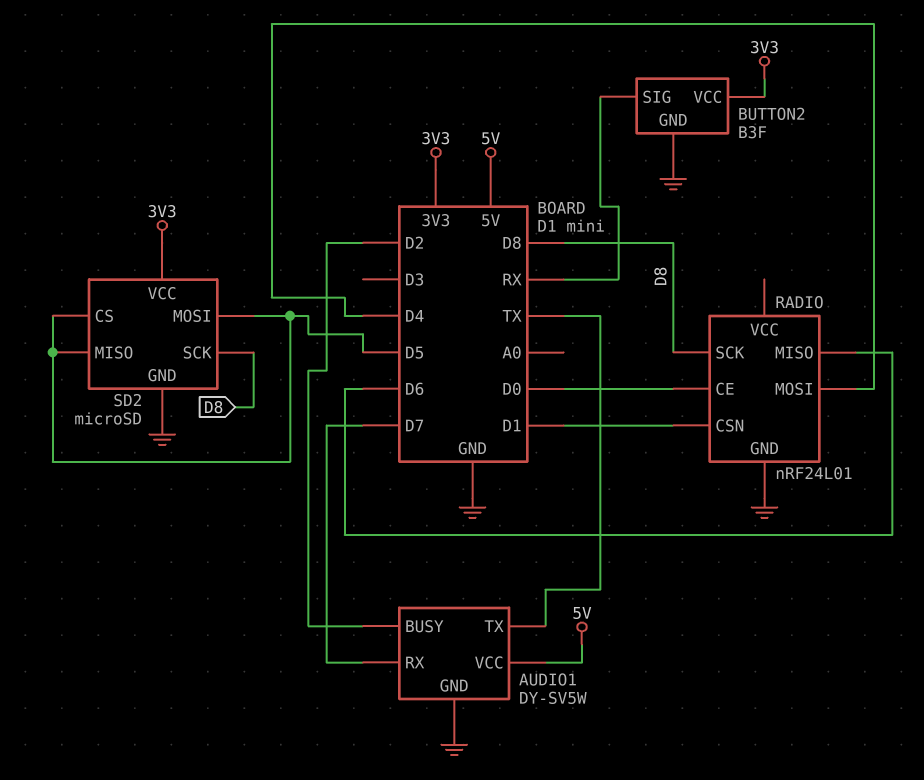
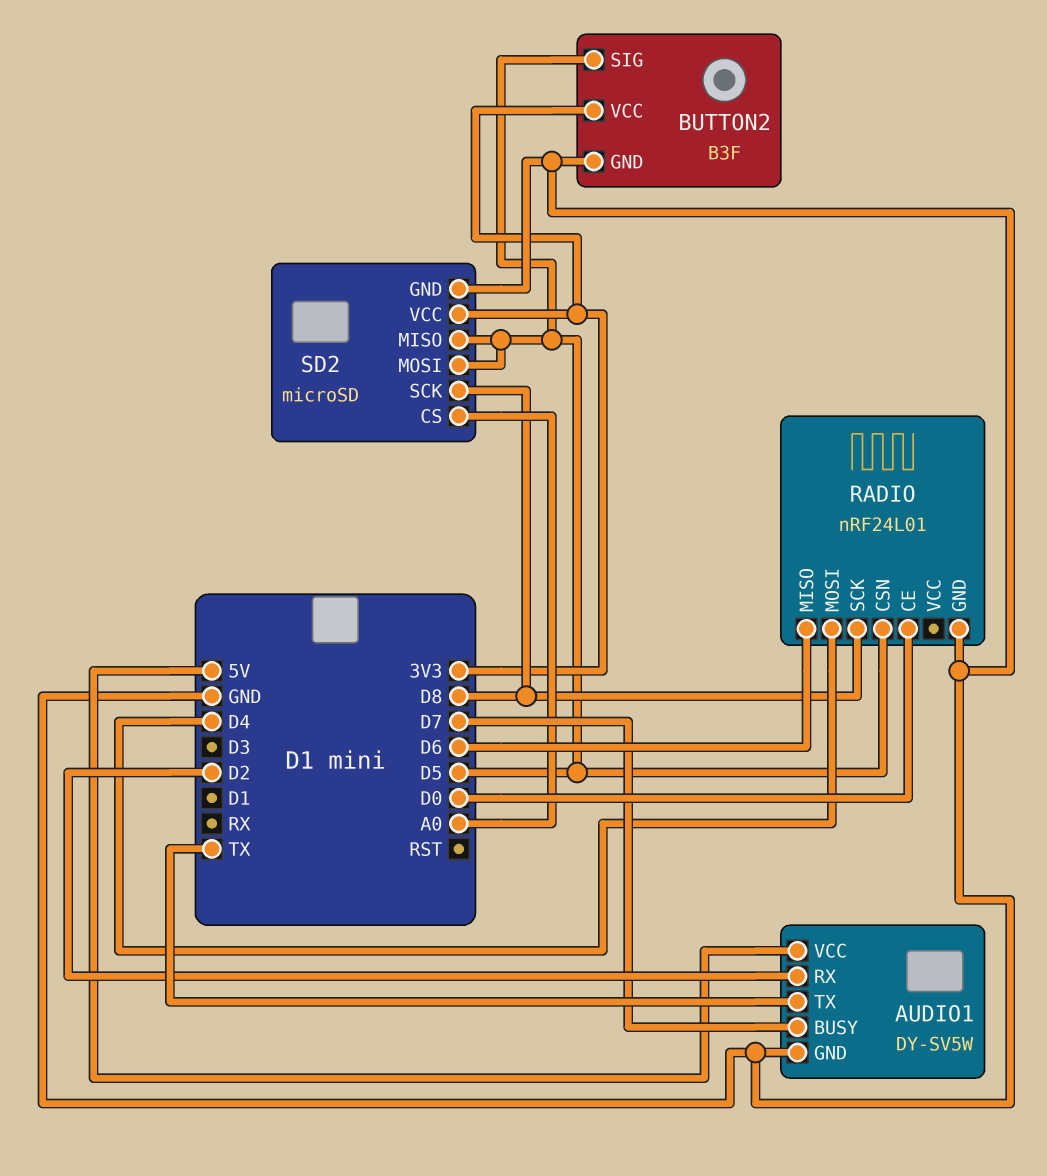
AUDIO1 pin BUSY: D2 -> D7
AUDIO1 pin RX: D7 -> D2
BUTTON2 pin SIG: RX -> D5
RADIO pin CSN: D1 -> D5
SD2 pin CS: D5 -> A0

